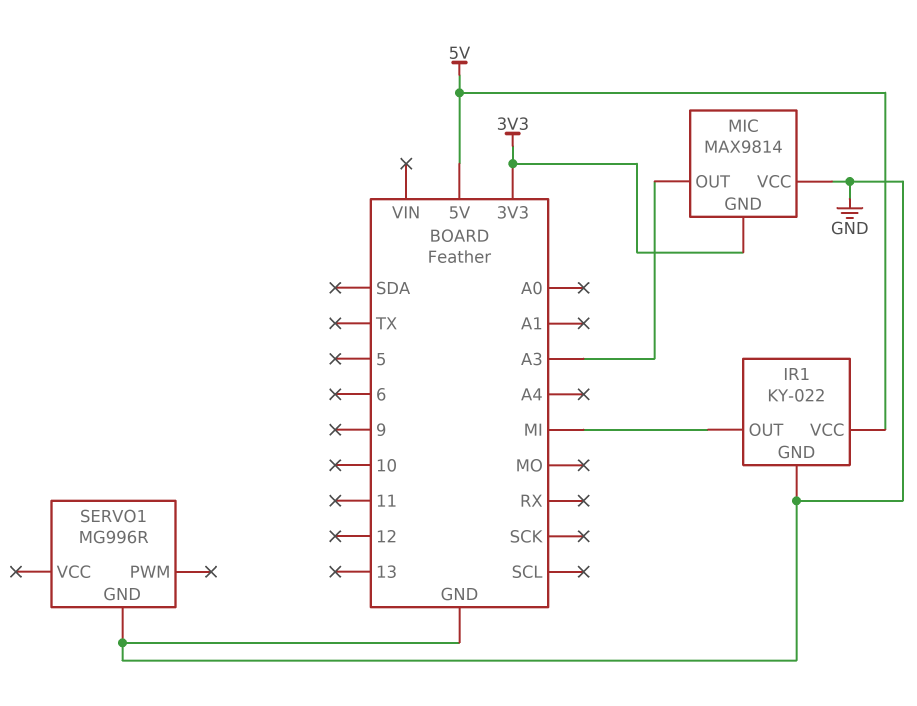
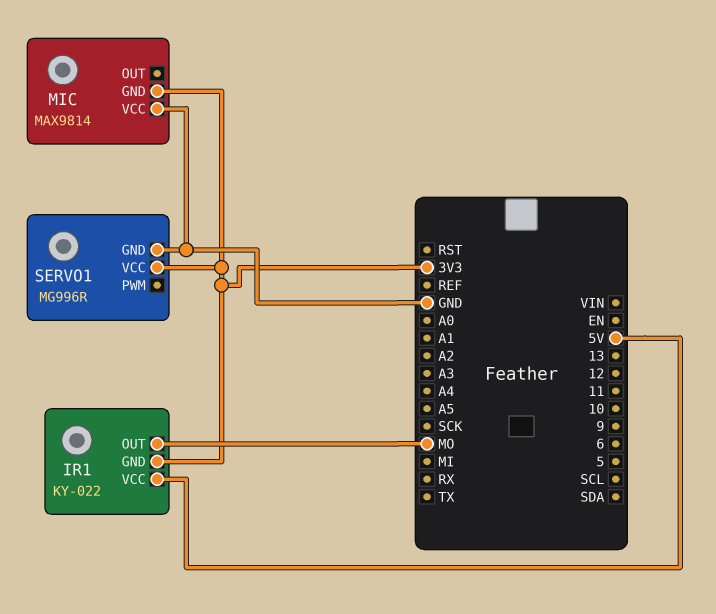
IR1 pin GND: GND -> 3V3
IR1 pin OUT: MI -> MO
MIC pin OUT: A3 -> none
SERVO1 pin VCC: none -> 3V3

